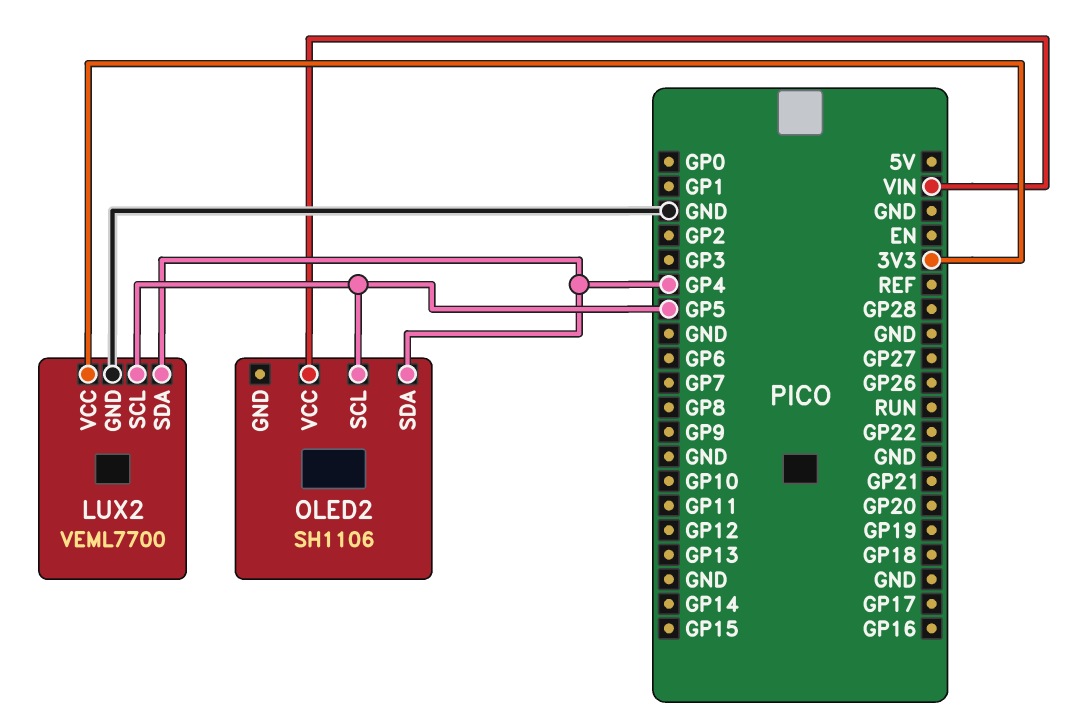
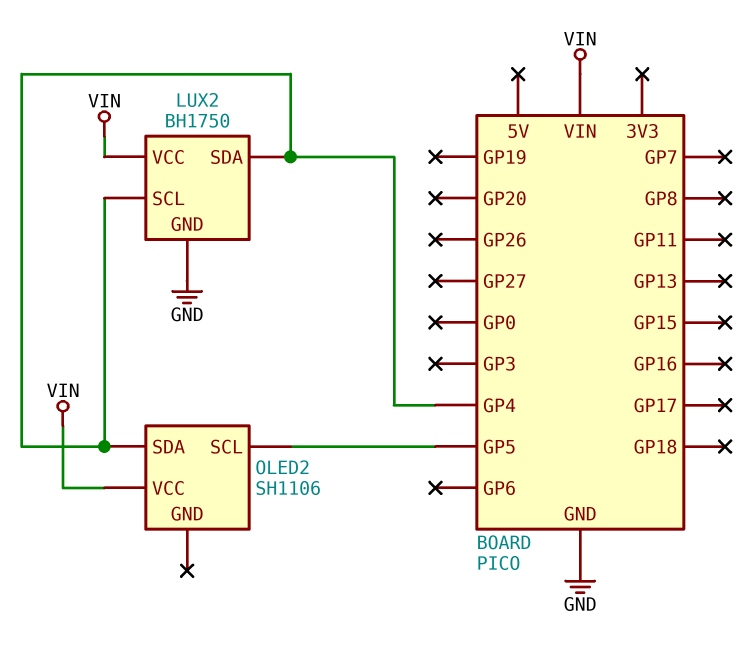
LUX2: VEML7700 -> BH1750
LUX2 pin SCL: GP5 -> GP4
LUX2 pin VCC: 3V3 -> VIN

